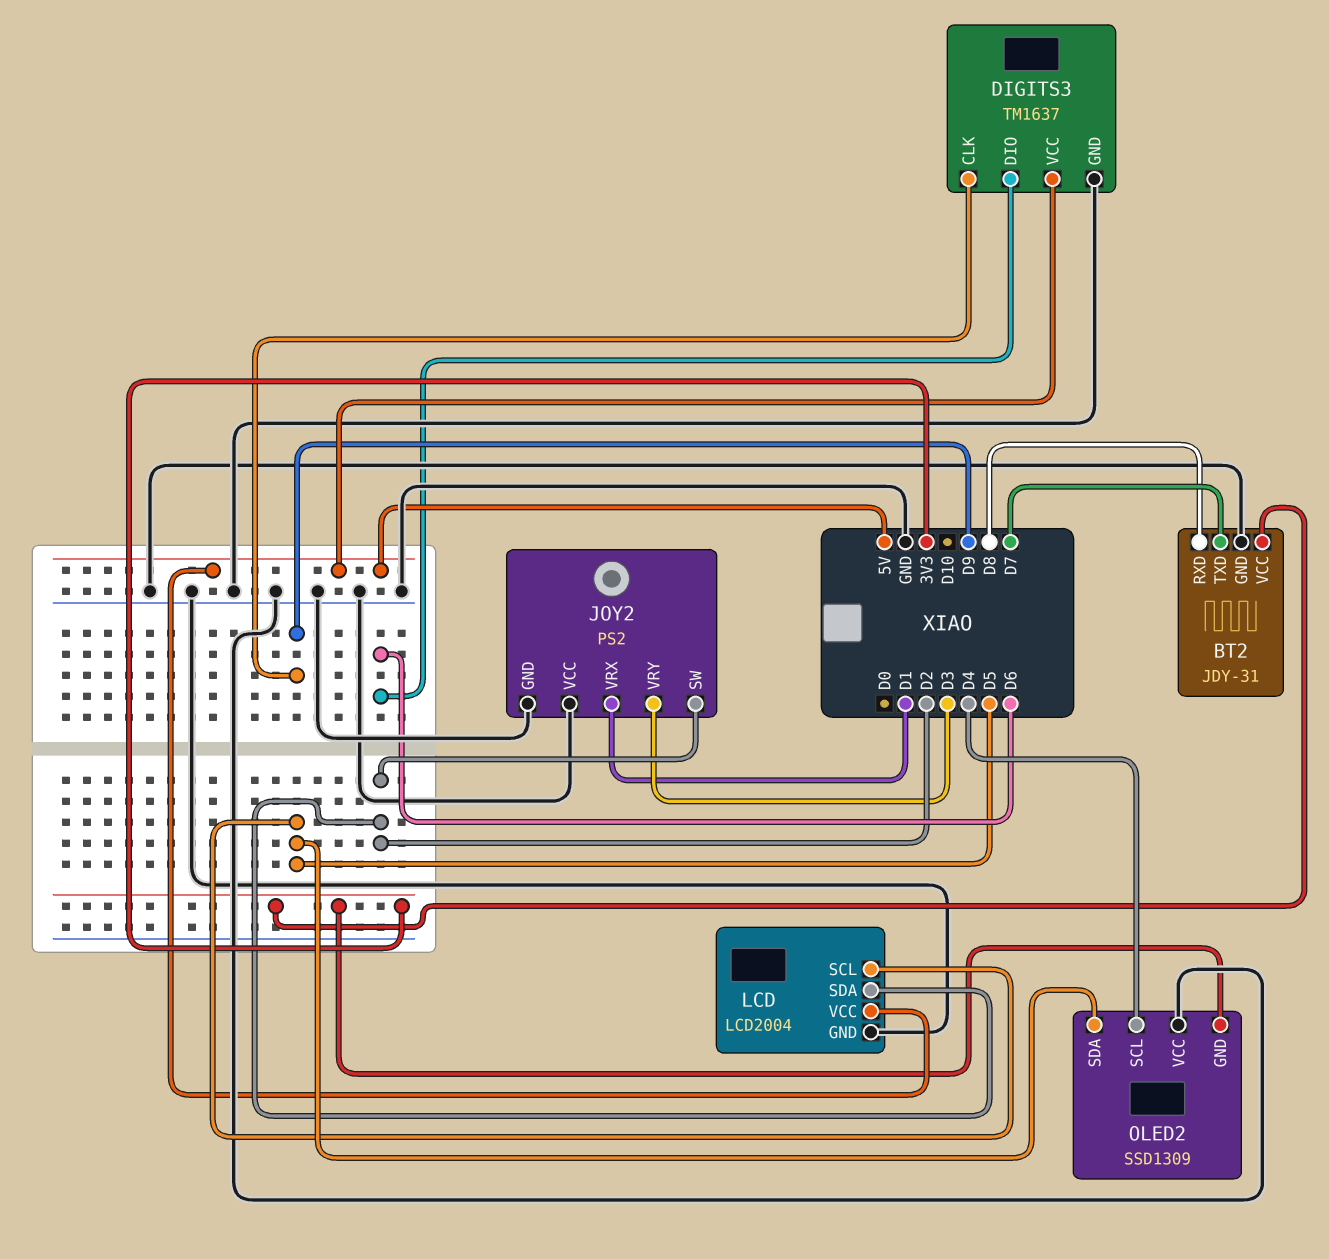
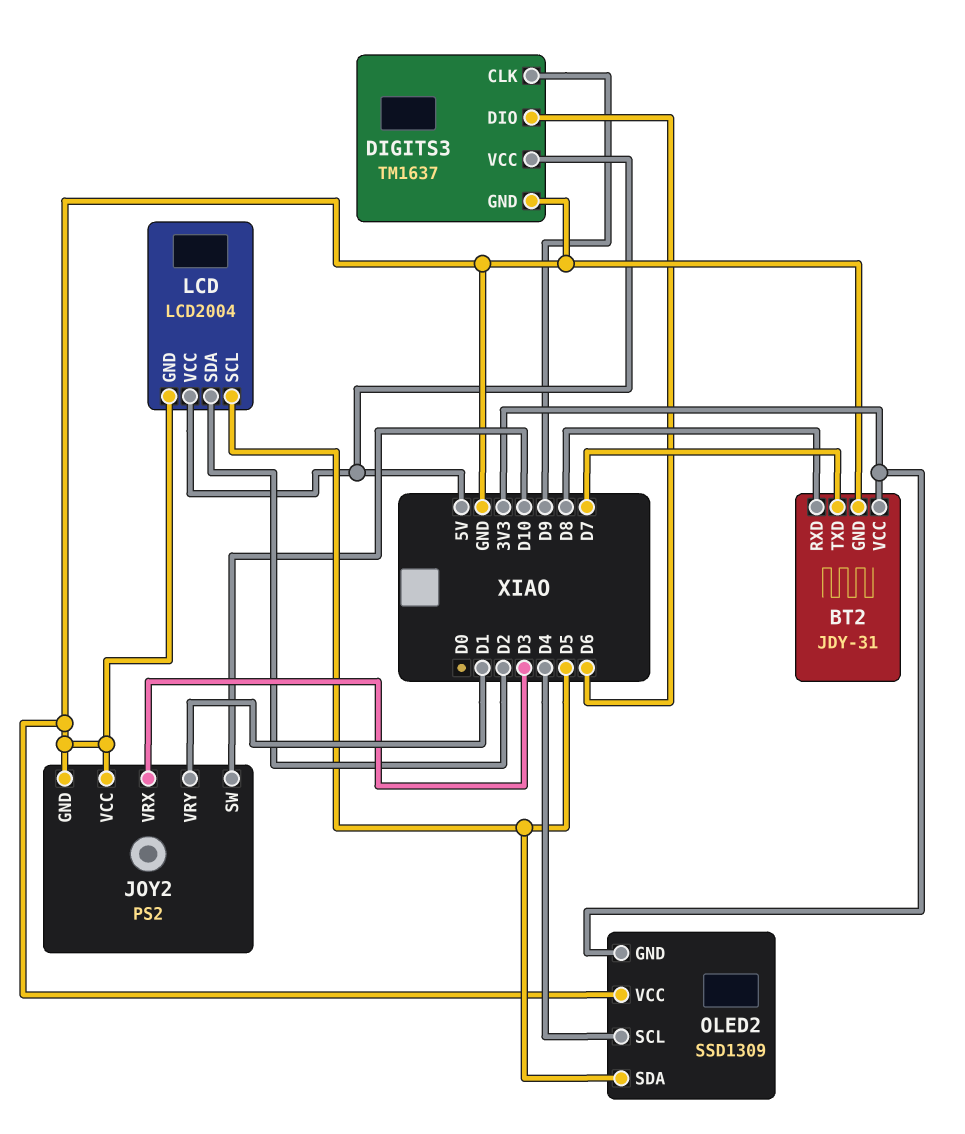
JOY2 pin SW: D2 -> D10
JOY2 pin VRX: D1 -> D3
JOY2 pin VRY: D3 -> D1

